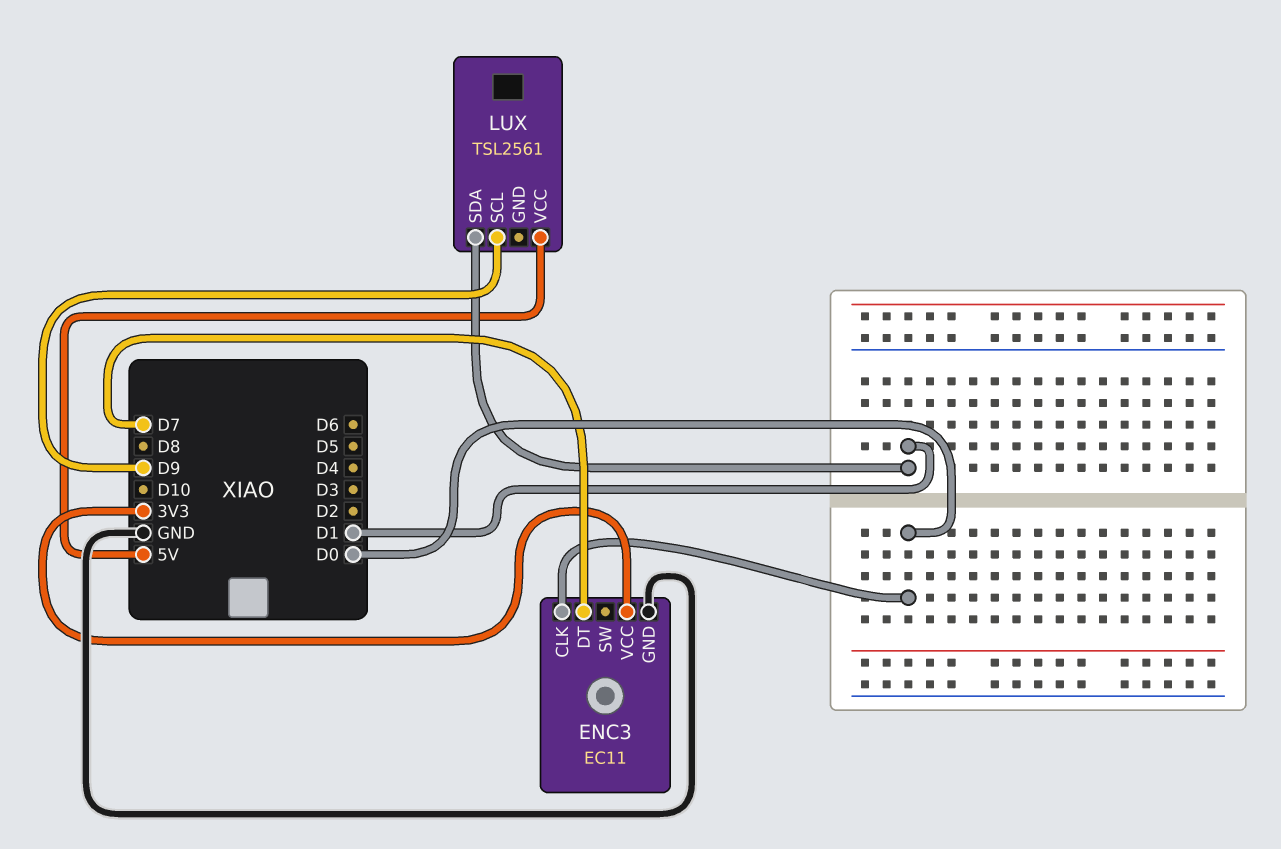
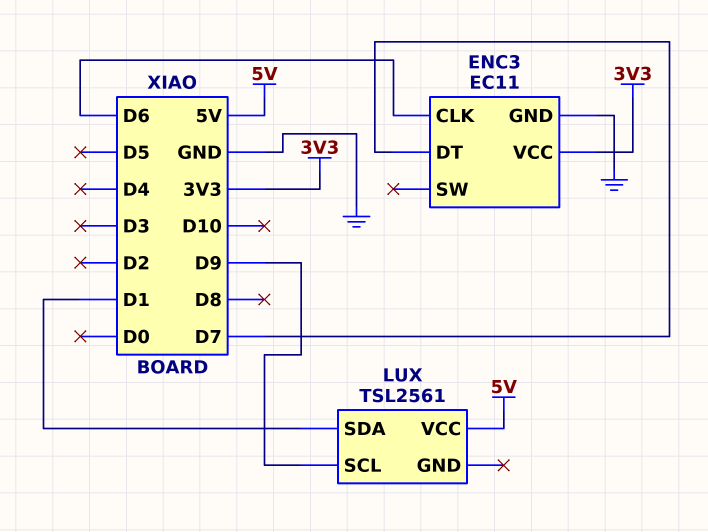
ENC3 pin CLK: D0 -> D6

